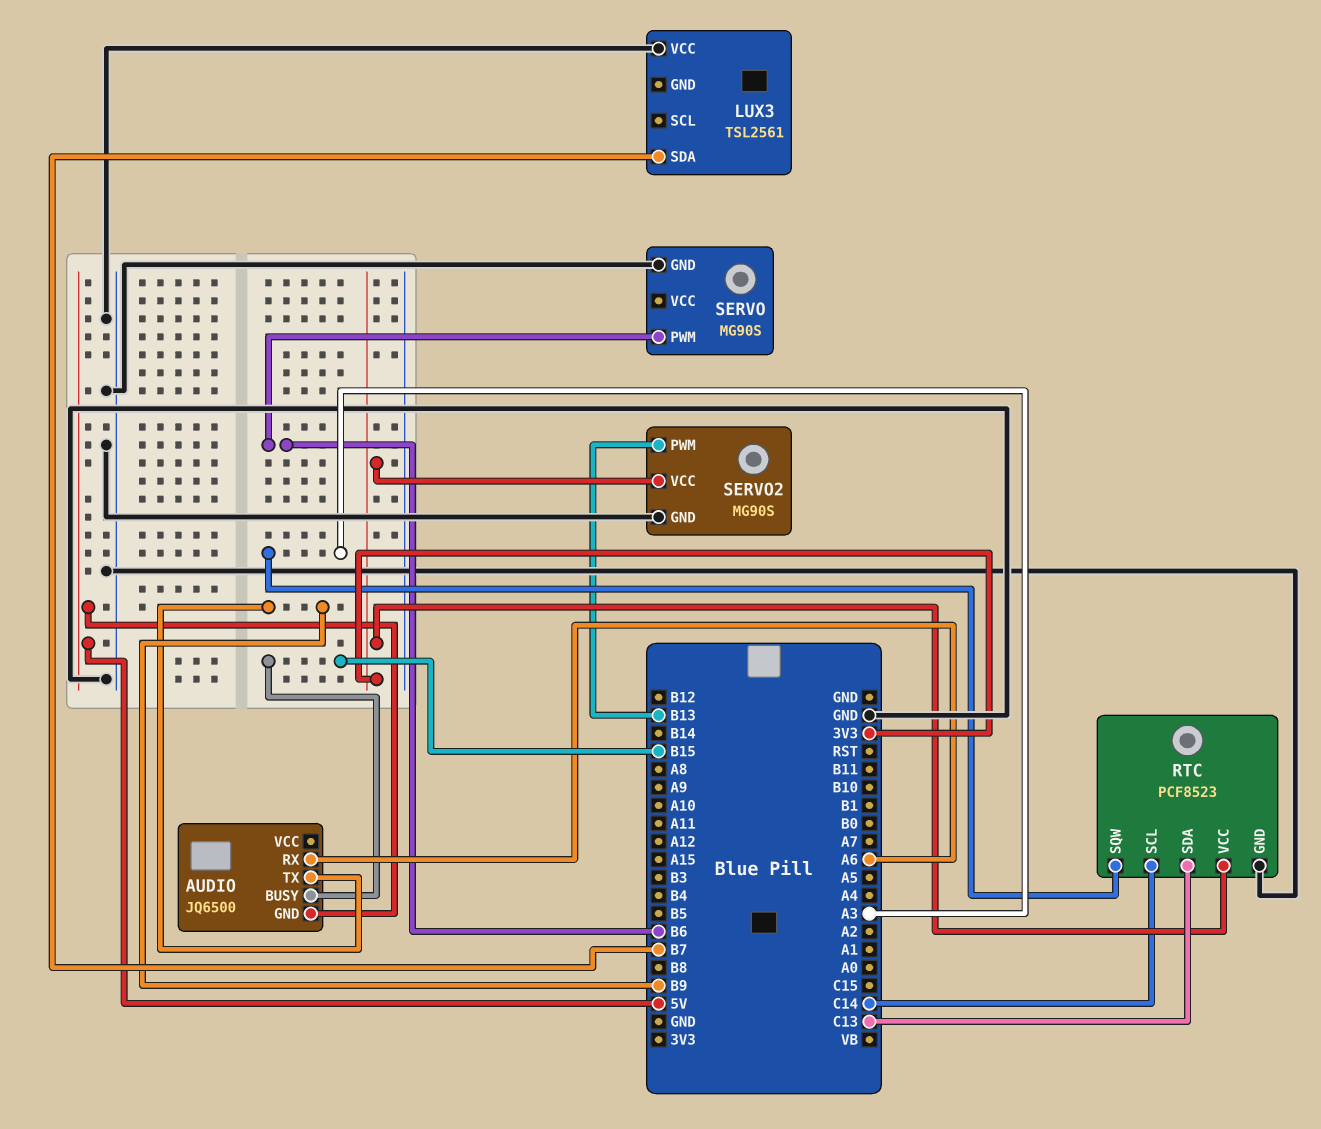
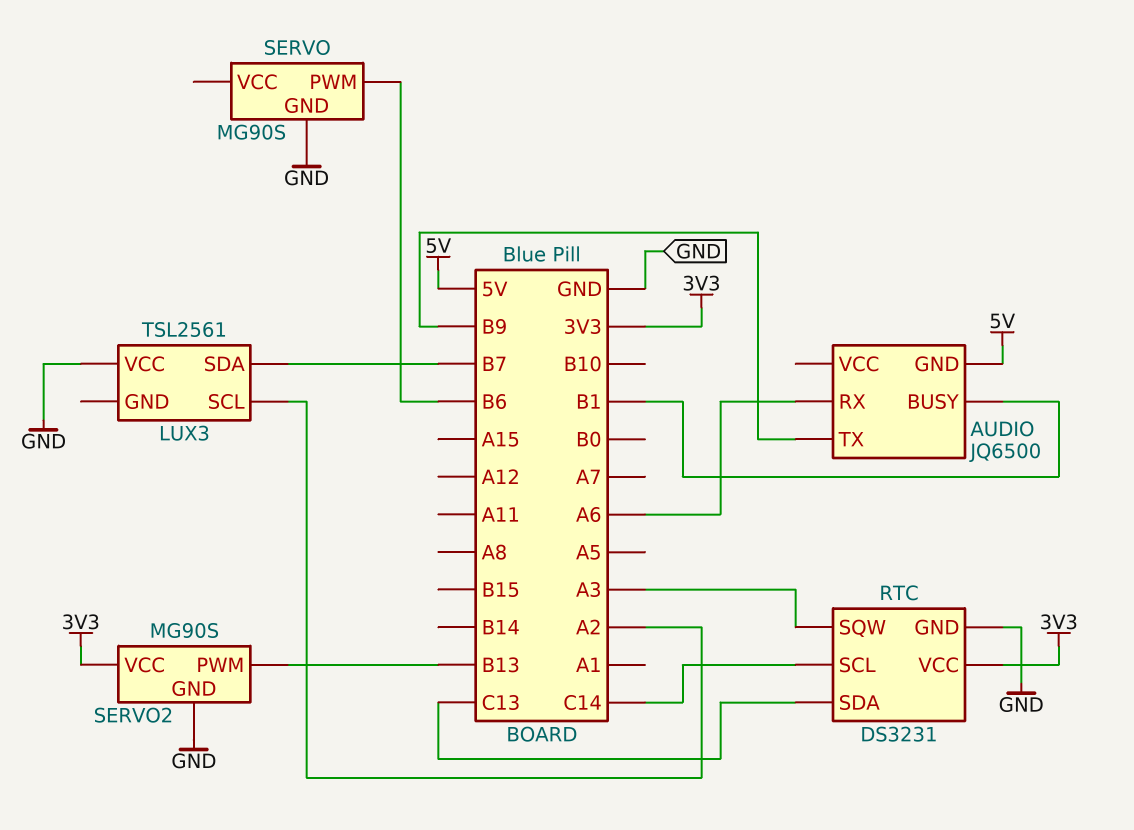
AUDIO pin BUSY: B15 -> B1
LUX3 pin SCL: none -> A2
RTC: PCF8523 -> DS3231

